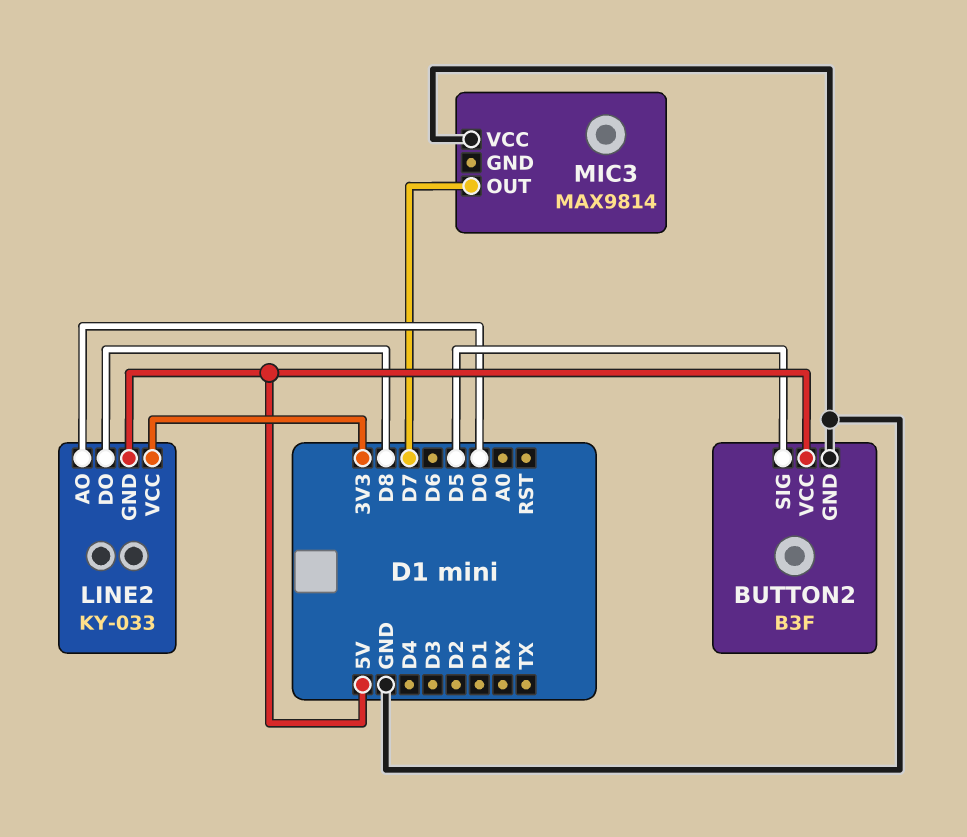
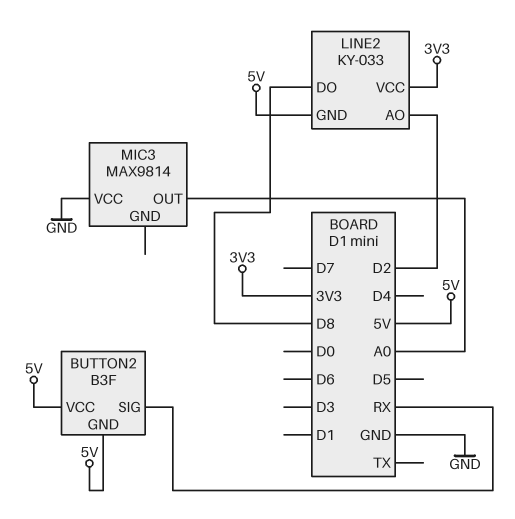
BUTTON2 pin GND: GND -> 5V
BUTTON2 pin SIG: D5 -> RX
LINE2 pin AO: D0 -> D2
MIC3 pin OUT: D7 -> A0

